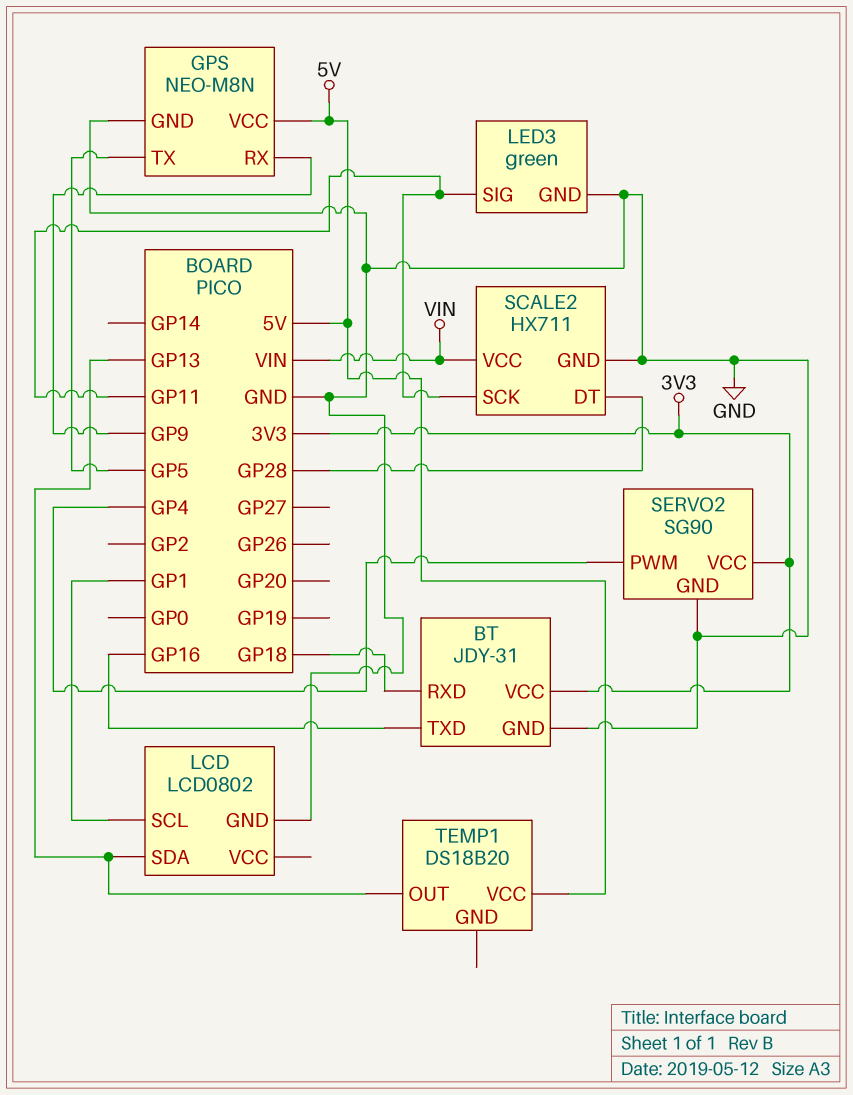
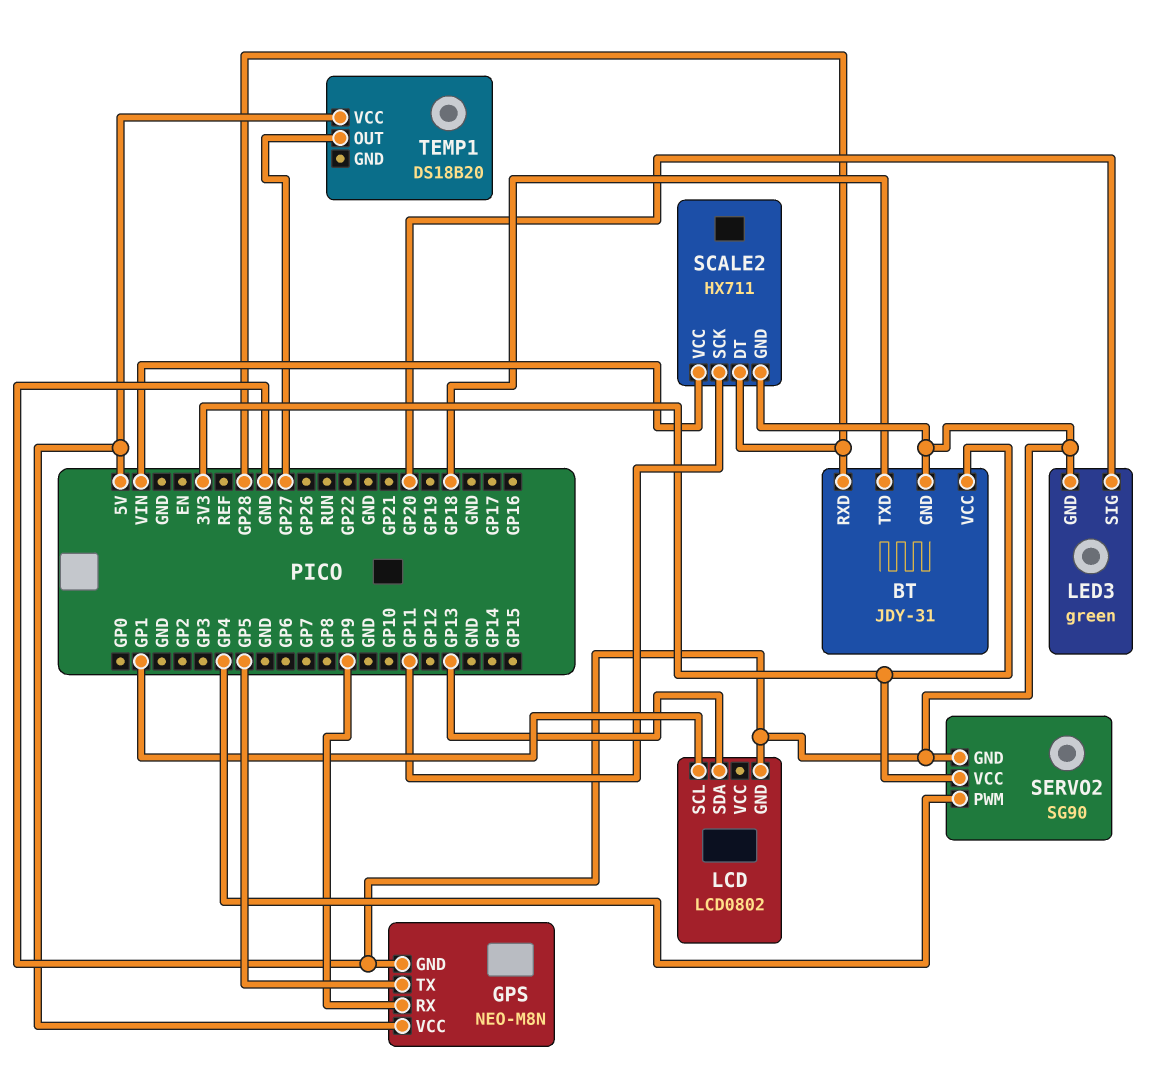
BT pin RXD: GP18 -> GP28
BT pin TXD: GP16 -> GP18
LED3 pin SIG: GP11 -> GP20
TEMP1 pin OUT: GP13 -> GP27

